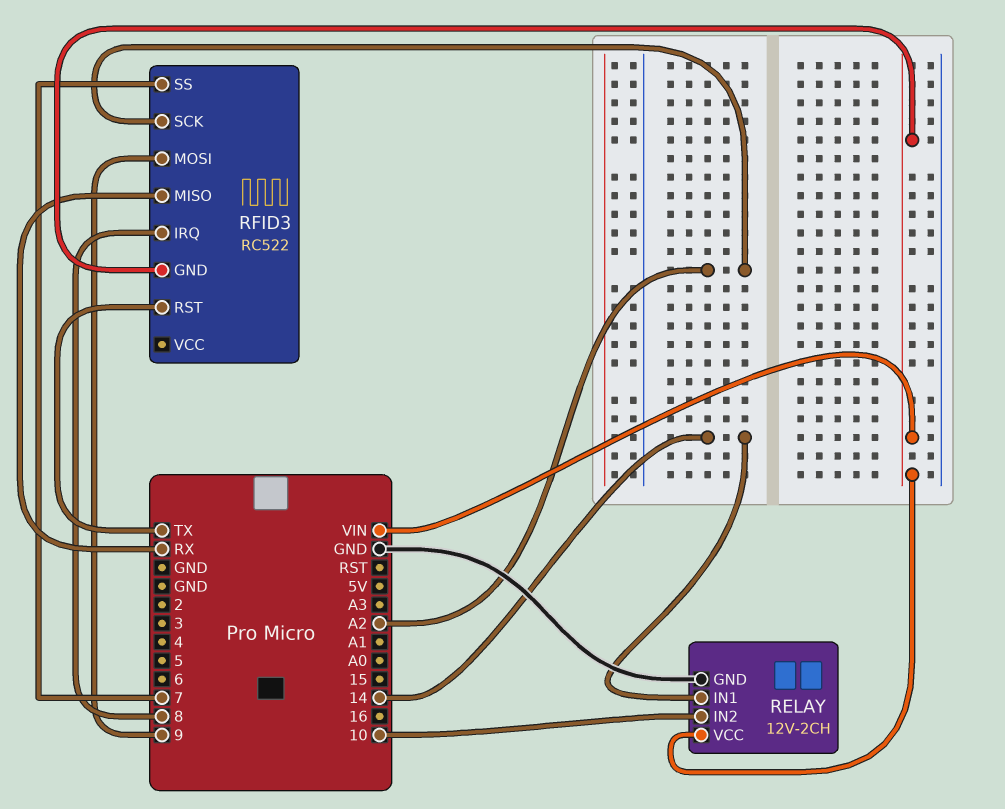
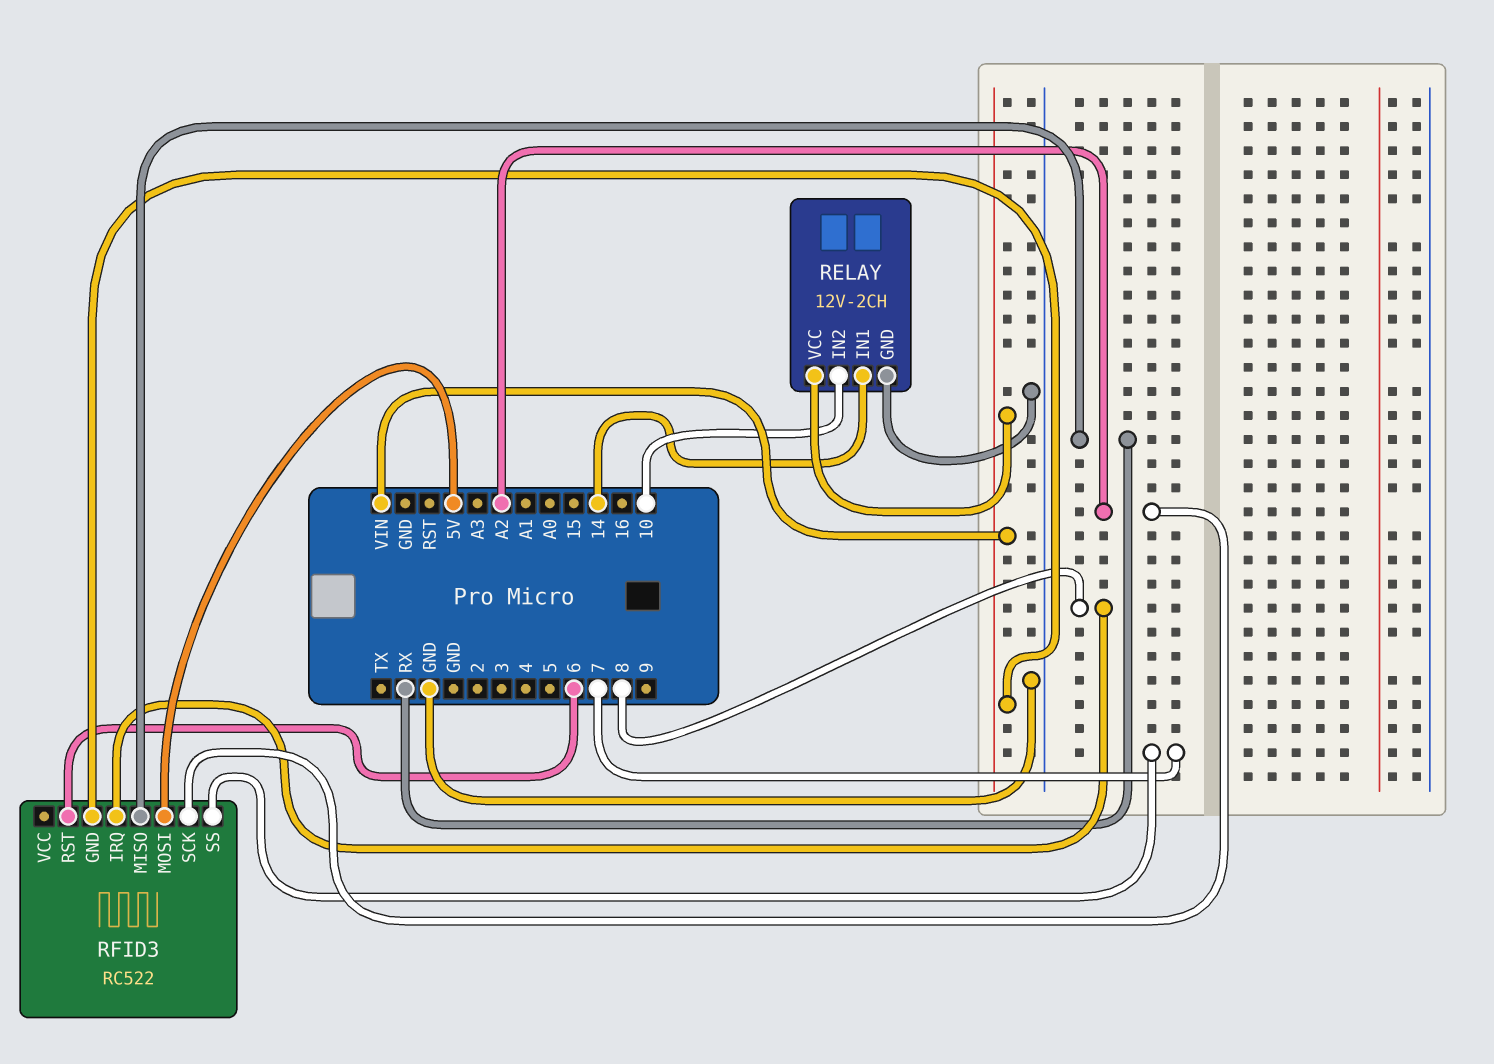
RFID3 pin MOSI: 9 -> 5V
RFID3 pin RST: TX -> 6

